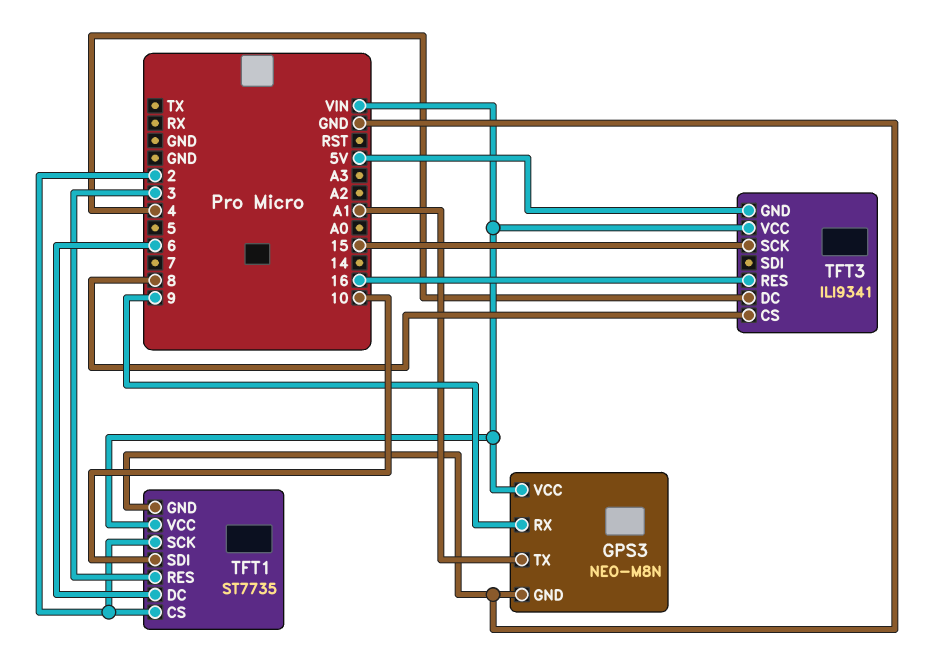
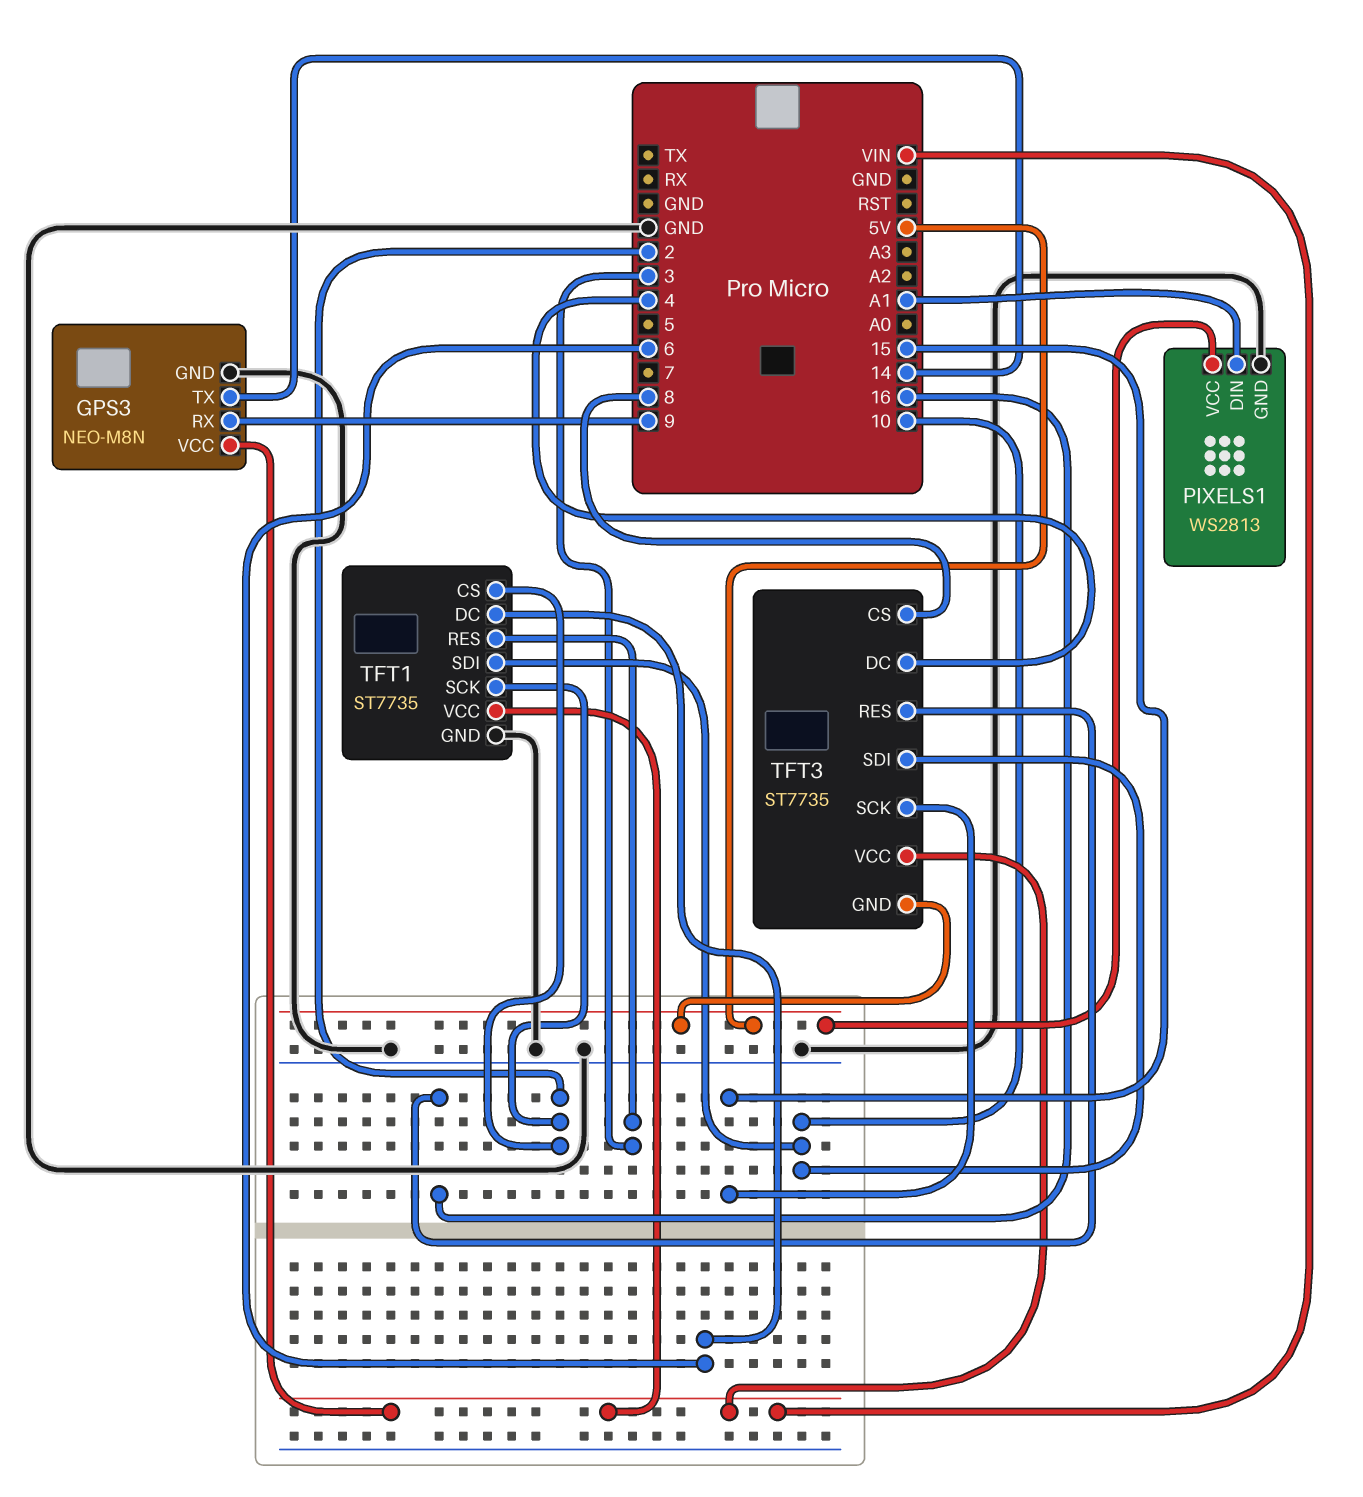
GPS3 pin TX: A1 -> 14
PIXELS1: none -> WS2813
PIXELS1 pin DIN: none -> A1
PIXELS1 pin GND: none -> GND
PIXELS1 pin VCC: none -> 5V
TFT3: ILI9341 -> ST7735
TFT3 pin SDI: none -> 10

